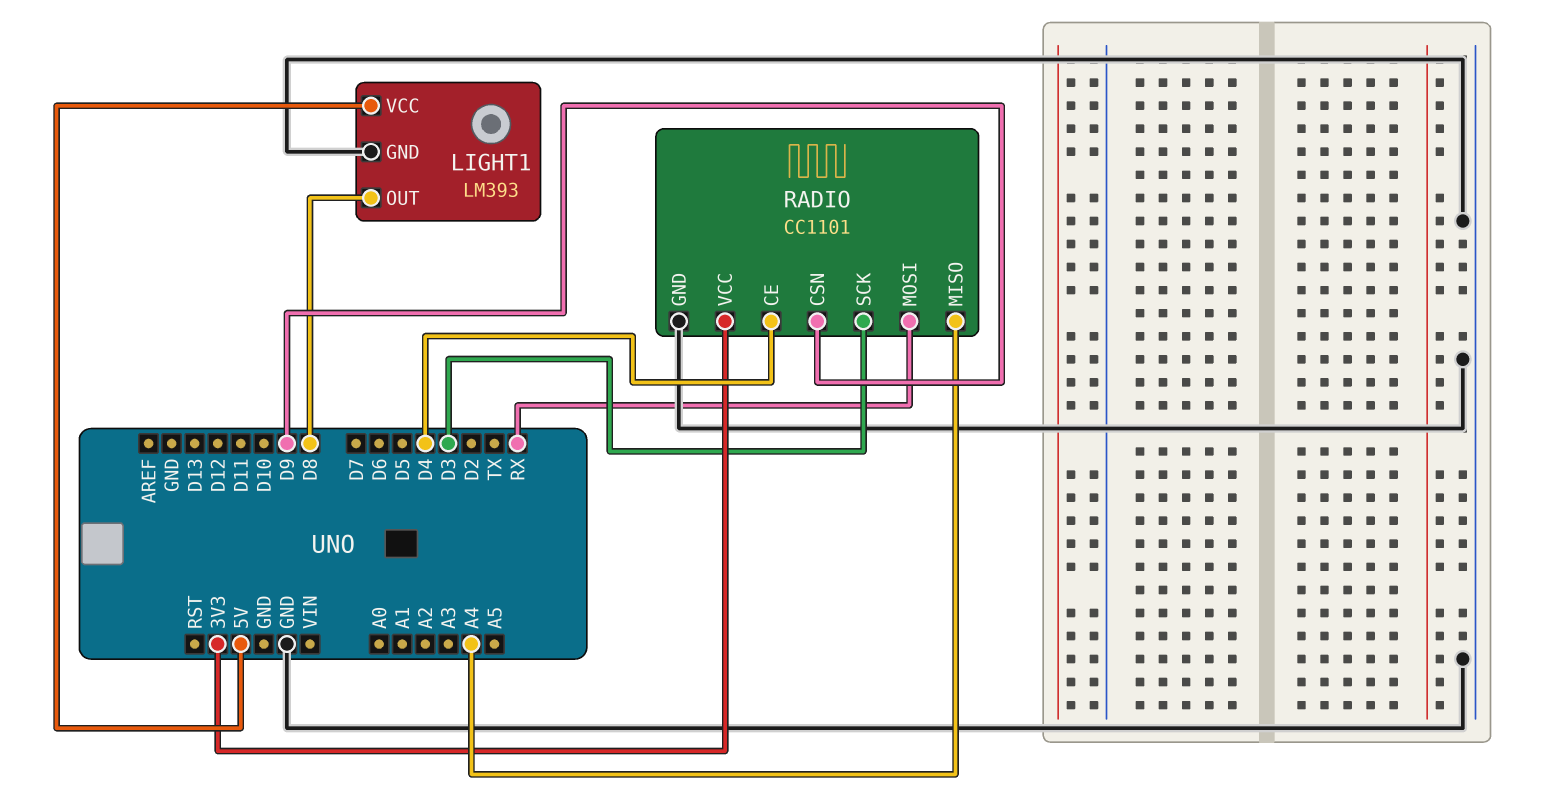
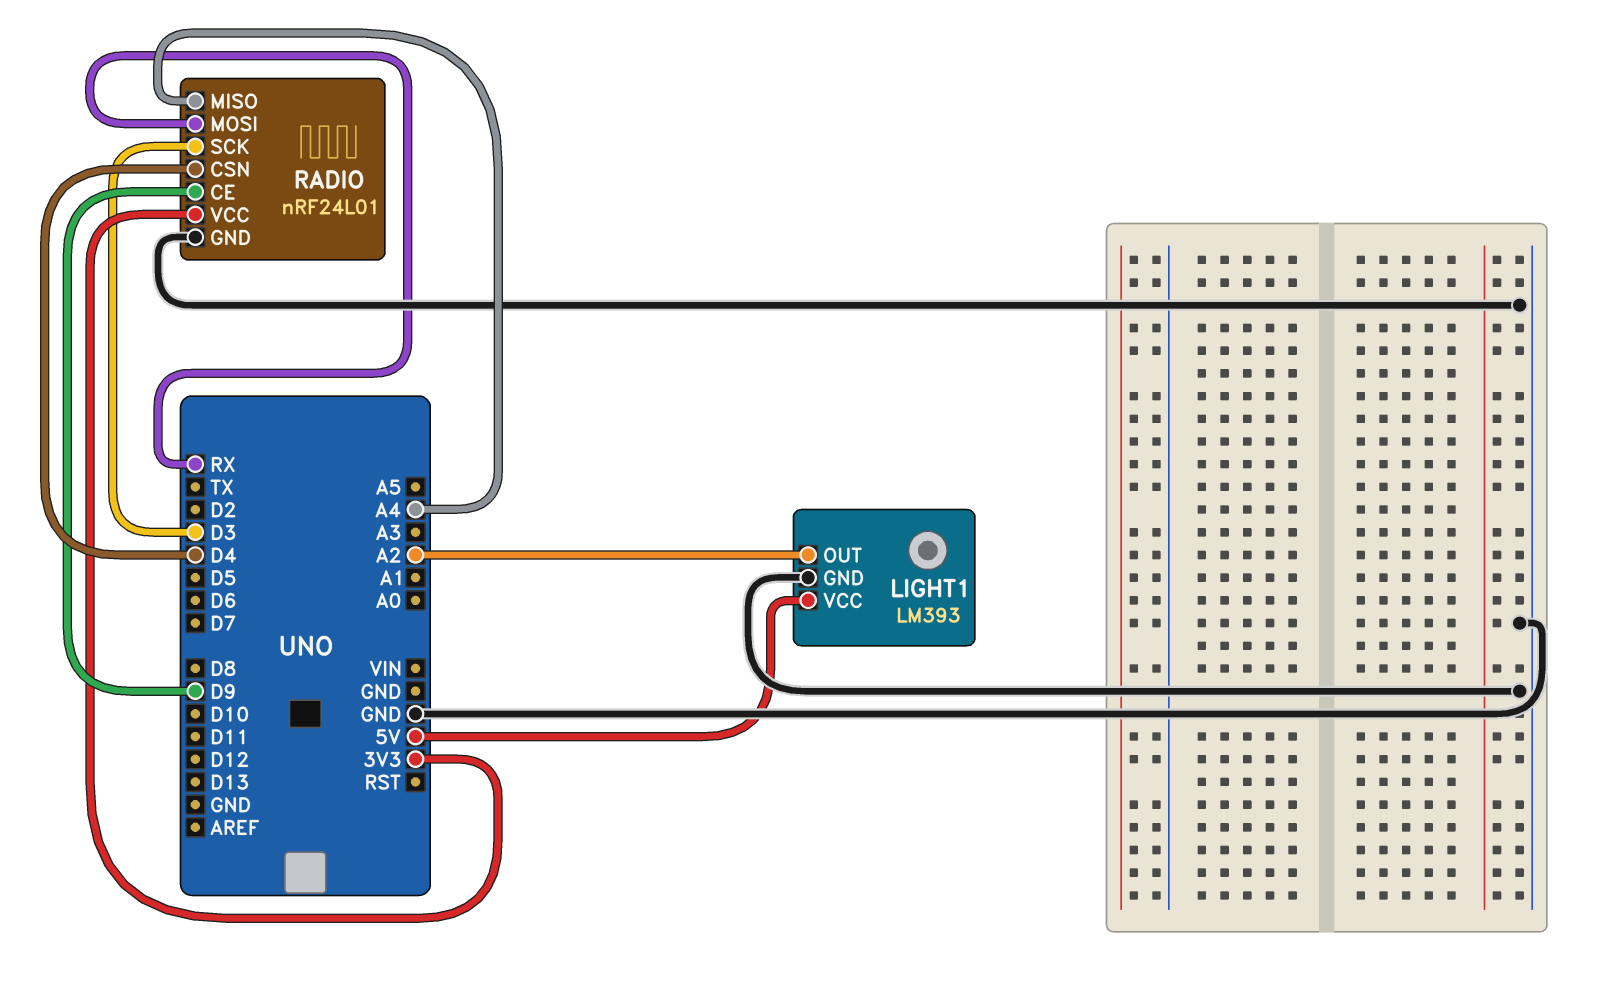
LIGHT1 pin OUT: D8 -> A2
RADIO: CC1101 -> nRF24L01
RADIO pin CE: D4 -> D9
RADIO pin CSN: D9 -> D4

